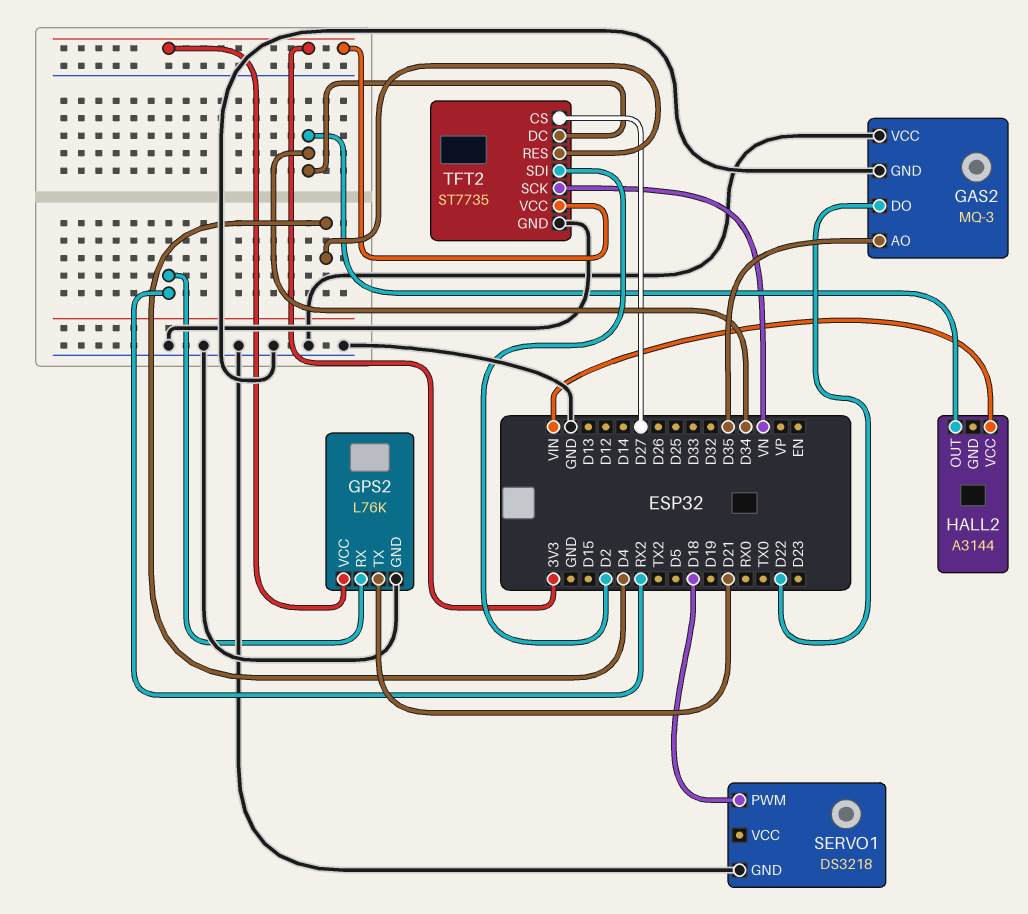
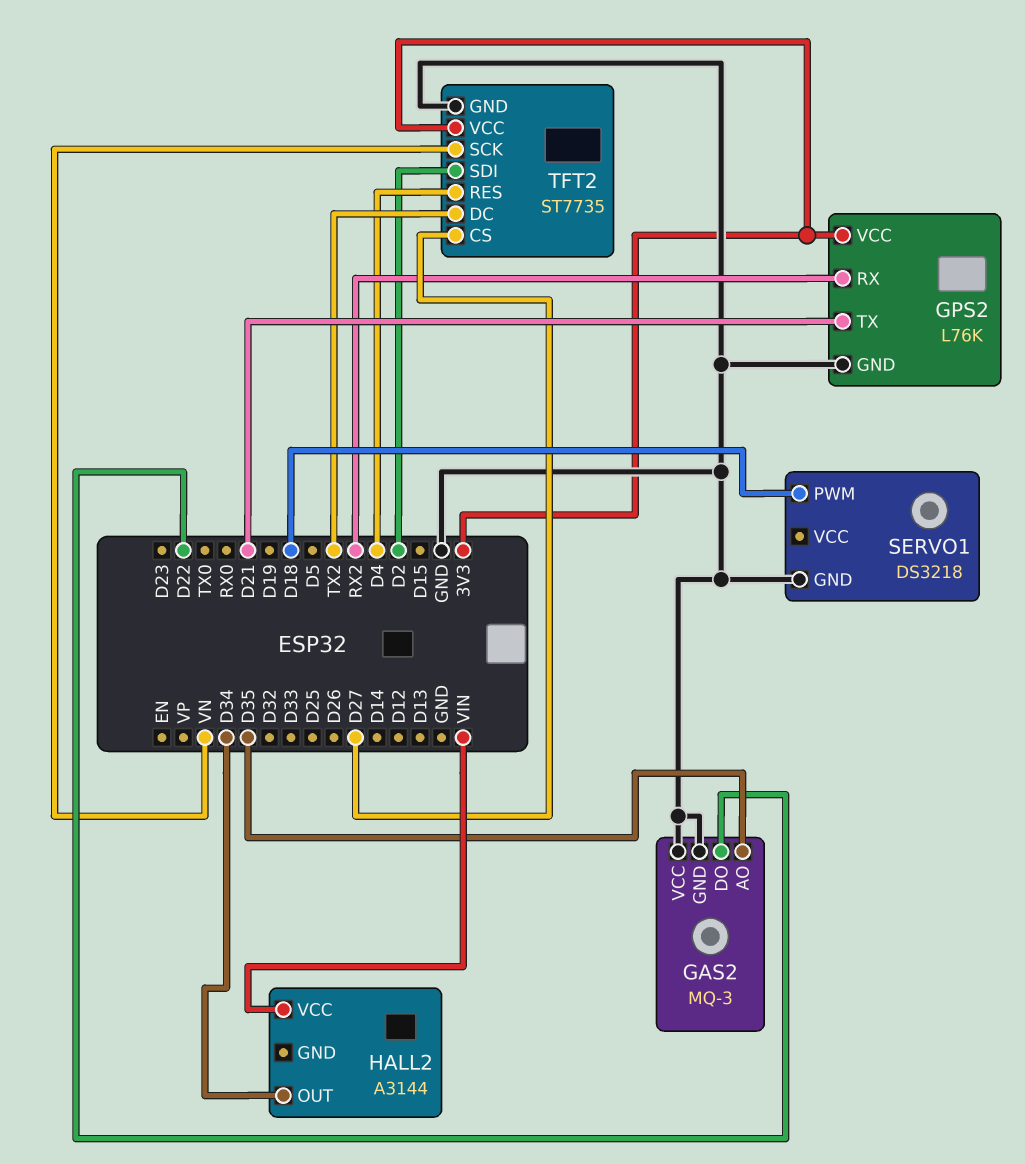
TFT2 pin DC: D34 -> TX2

